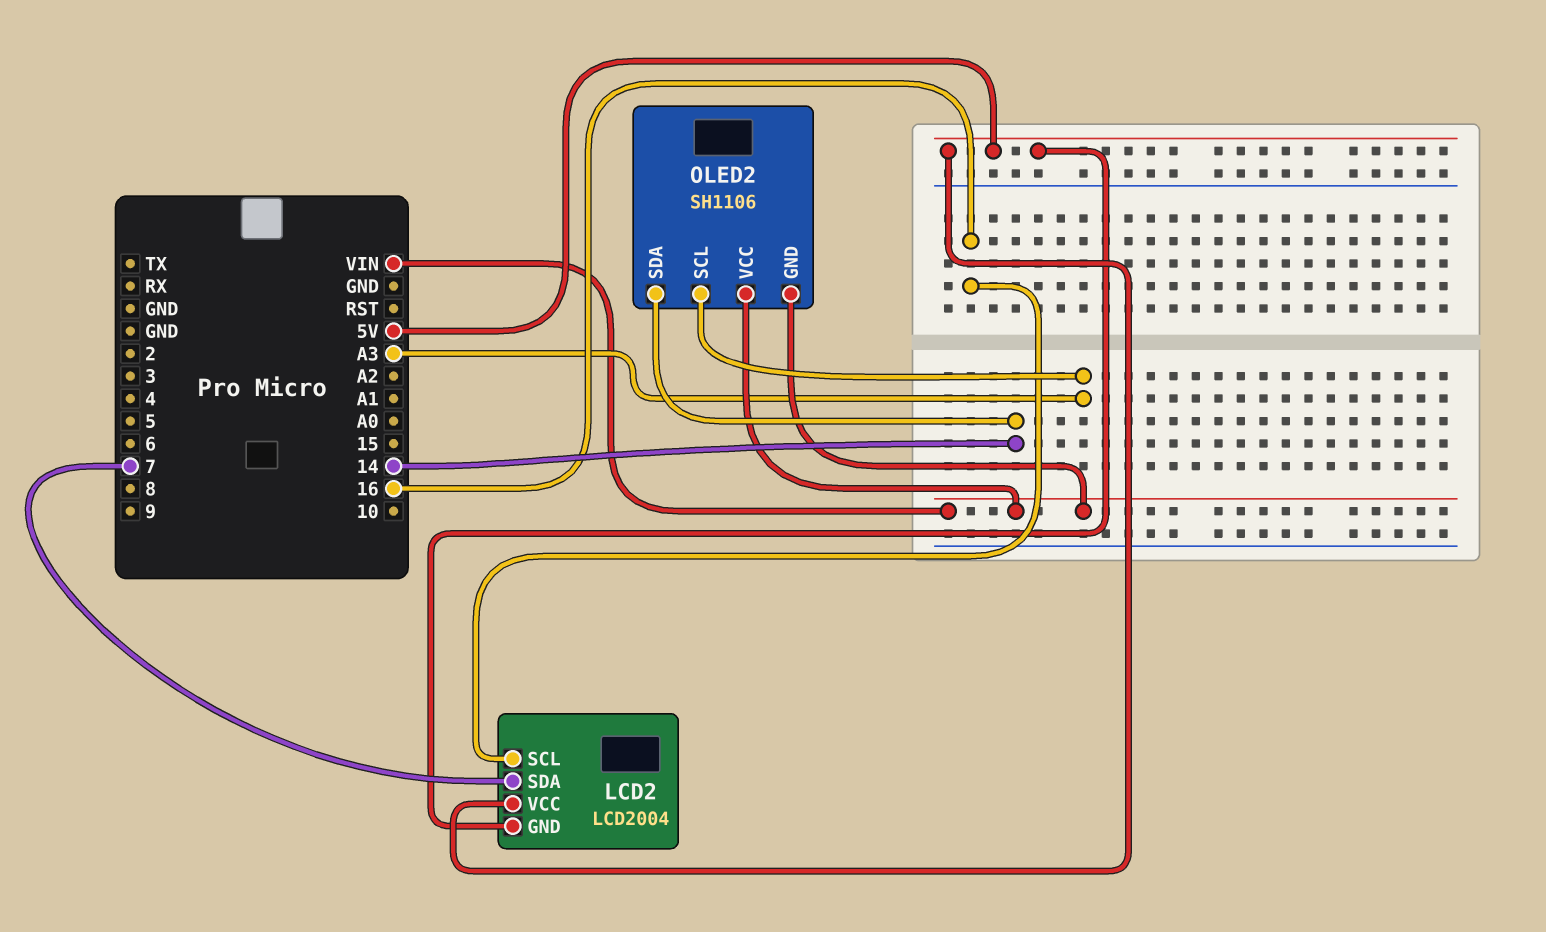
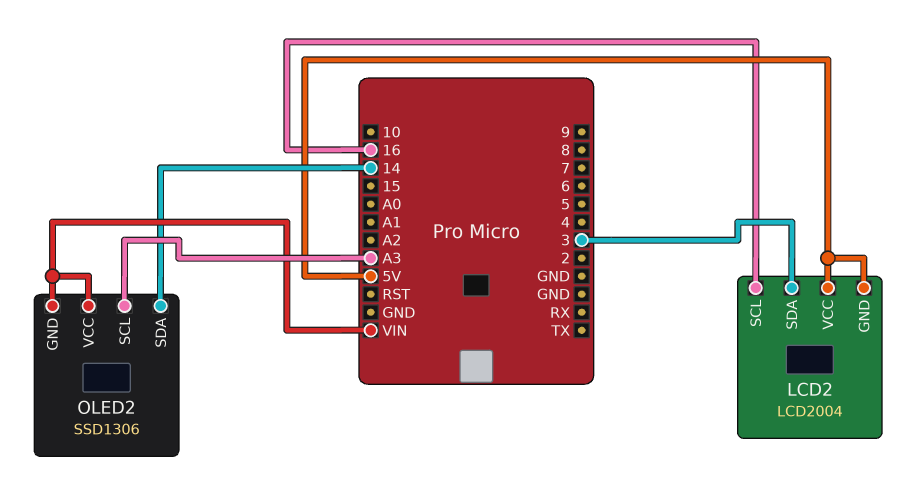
LCD2 pin SDA: 7 -> 3
OLED2: SH1106 -> SSD1306

